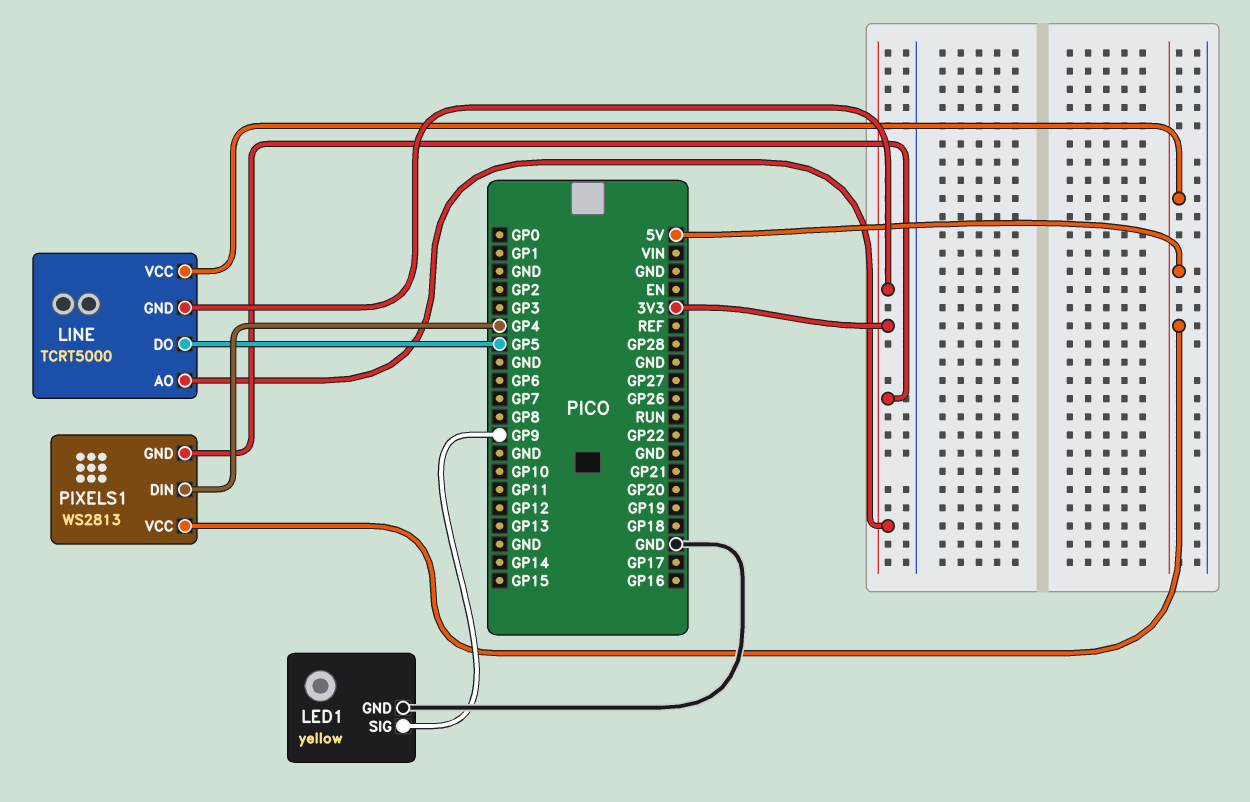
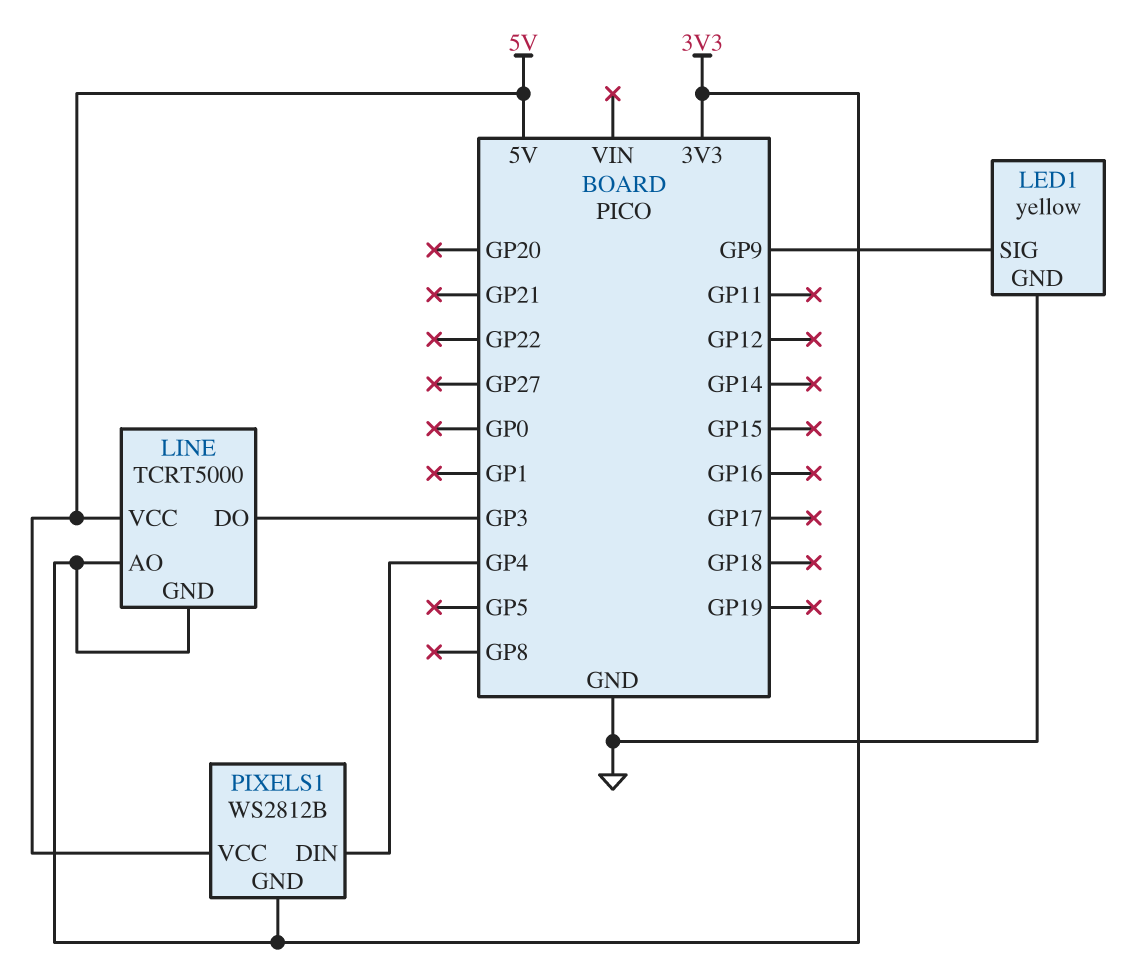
LINE pin DO: GP5 -> GP3
PIXELS1: WS2813 -> WS2812B

